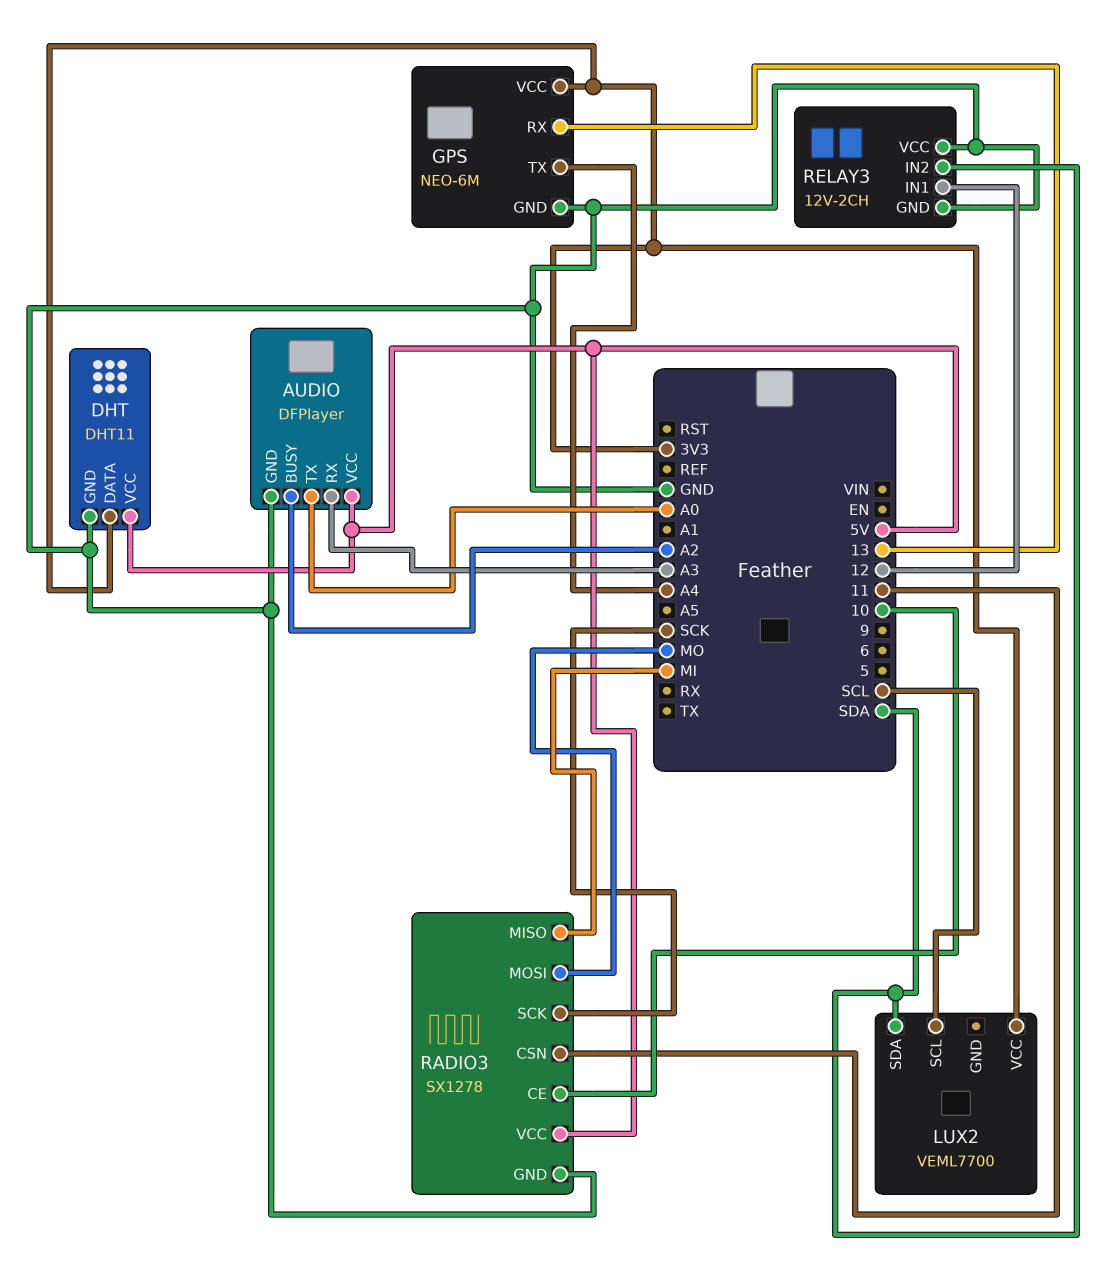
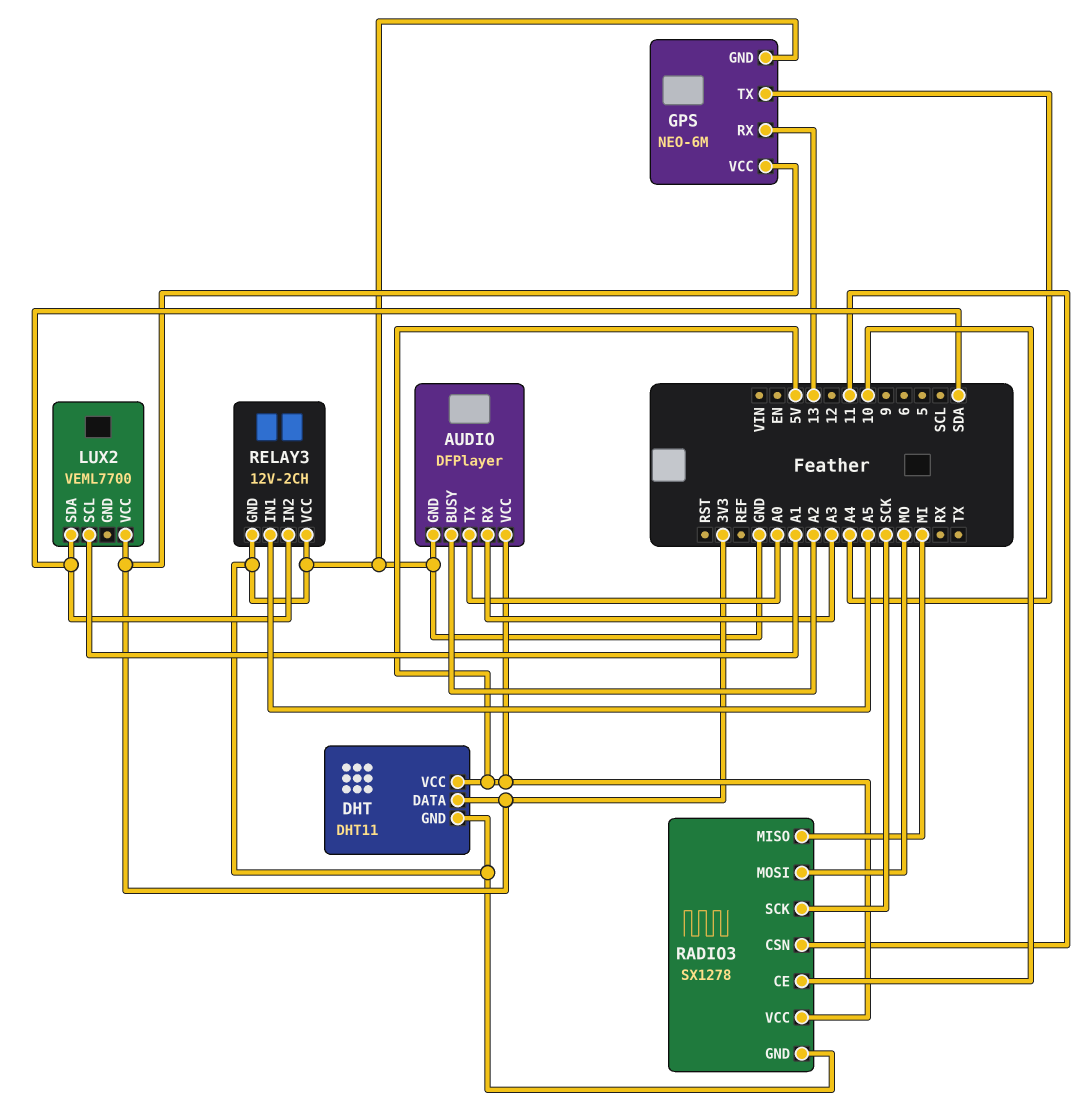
LUX2 pin SCL: SCL -> A1
RELAY3 pin IN1: 12 -> A5

